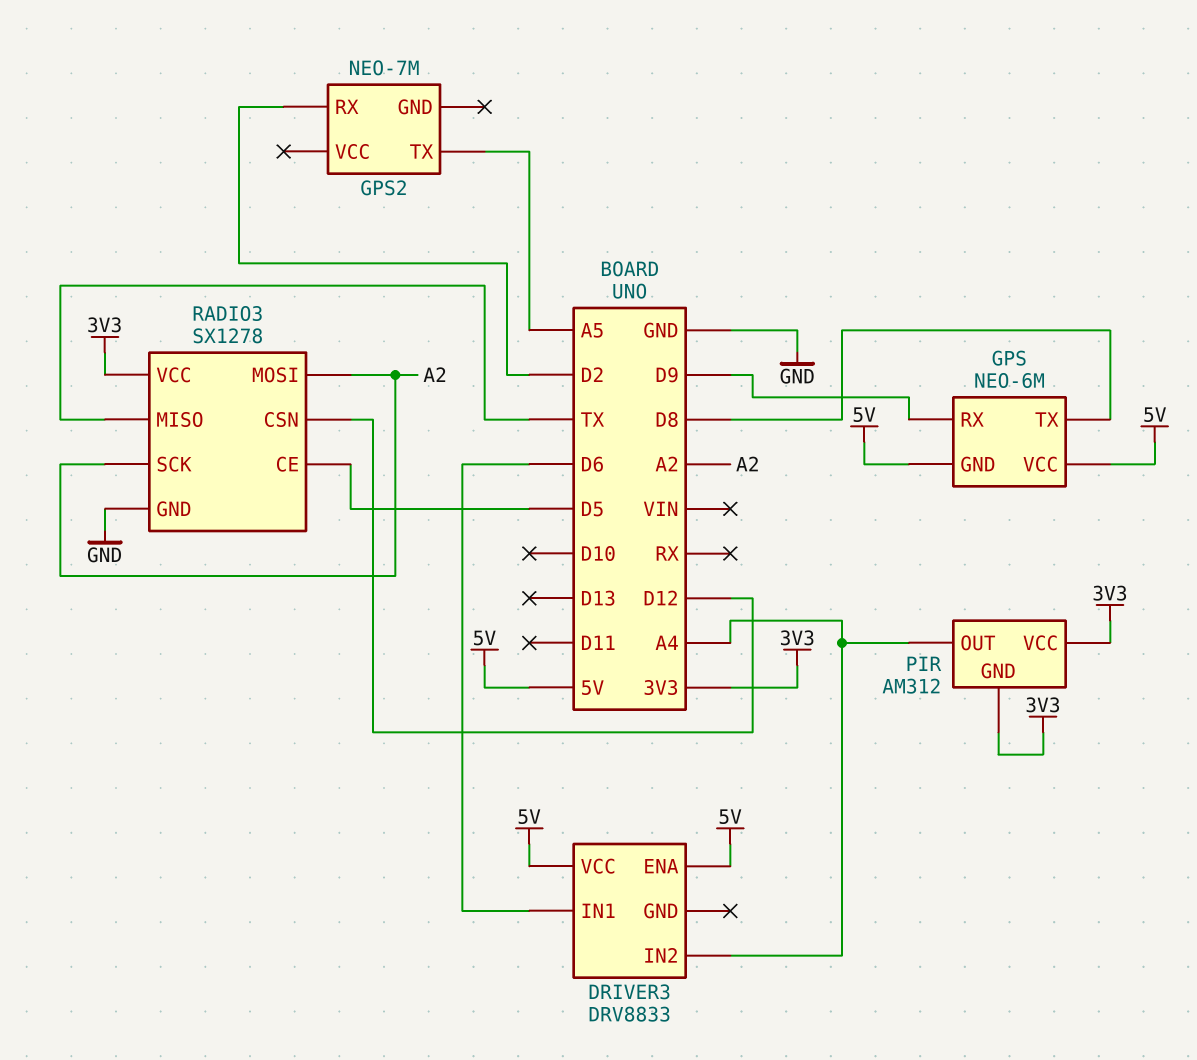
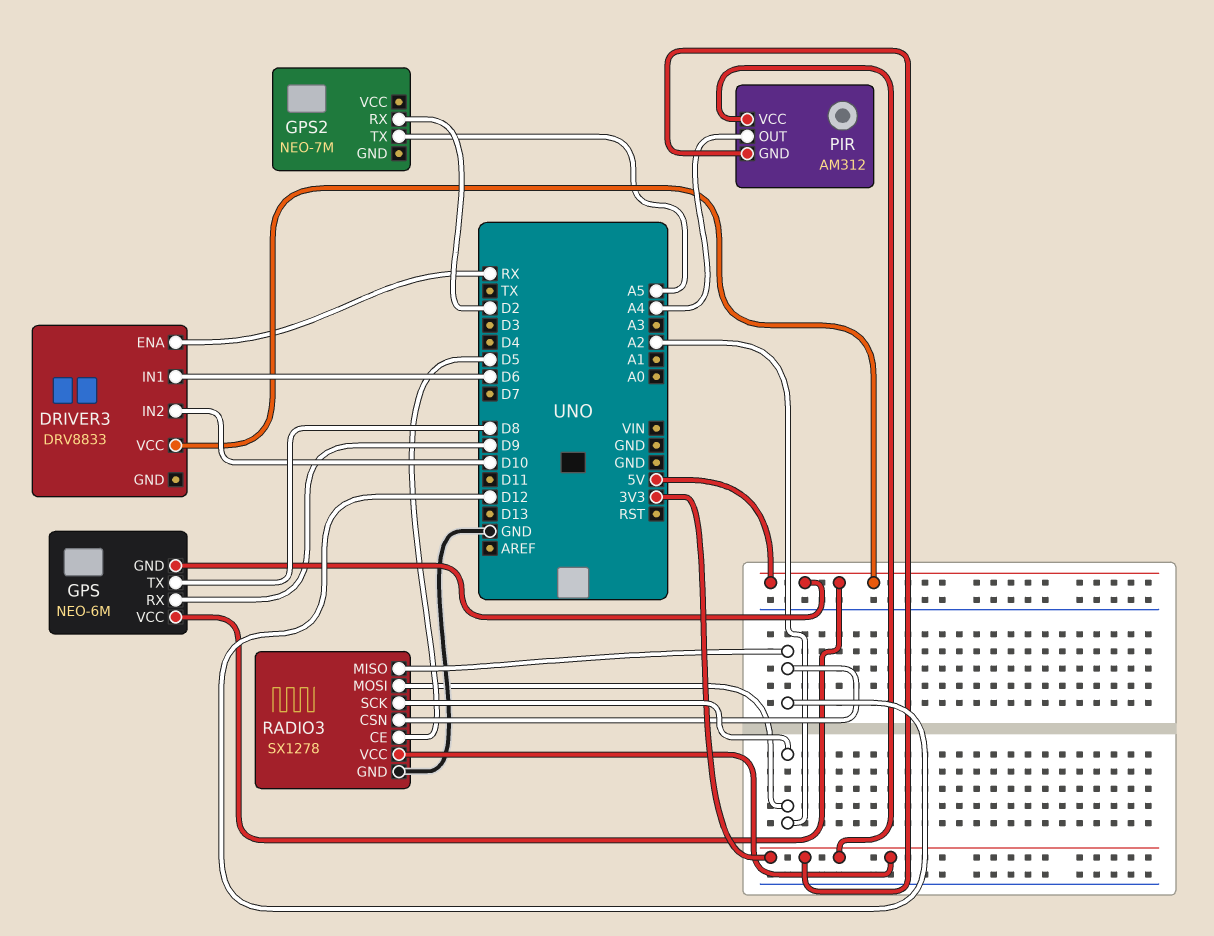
DRIVER3 pin ENA: 5V -> RX
DRIVER3 pin IN2: A4 -> D10
RADIO3 pin MISO: TX -> D12

